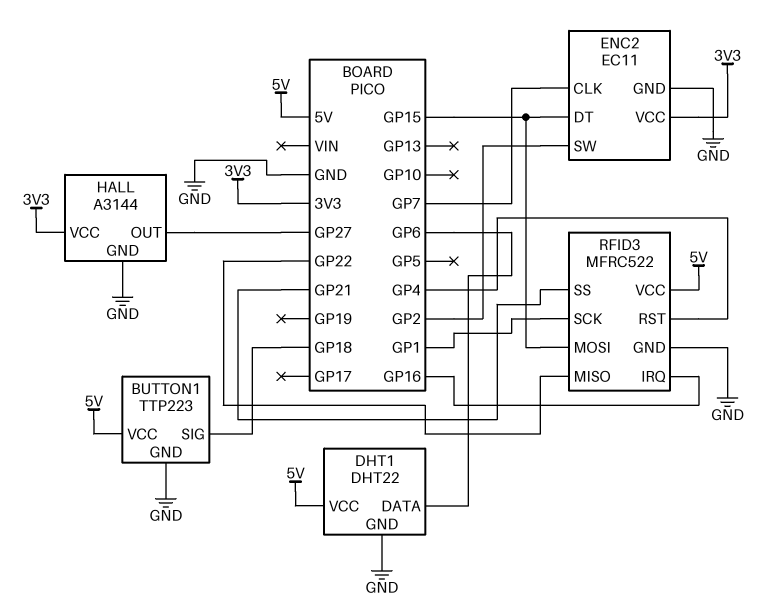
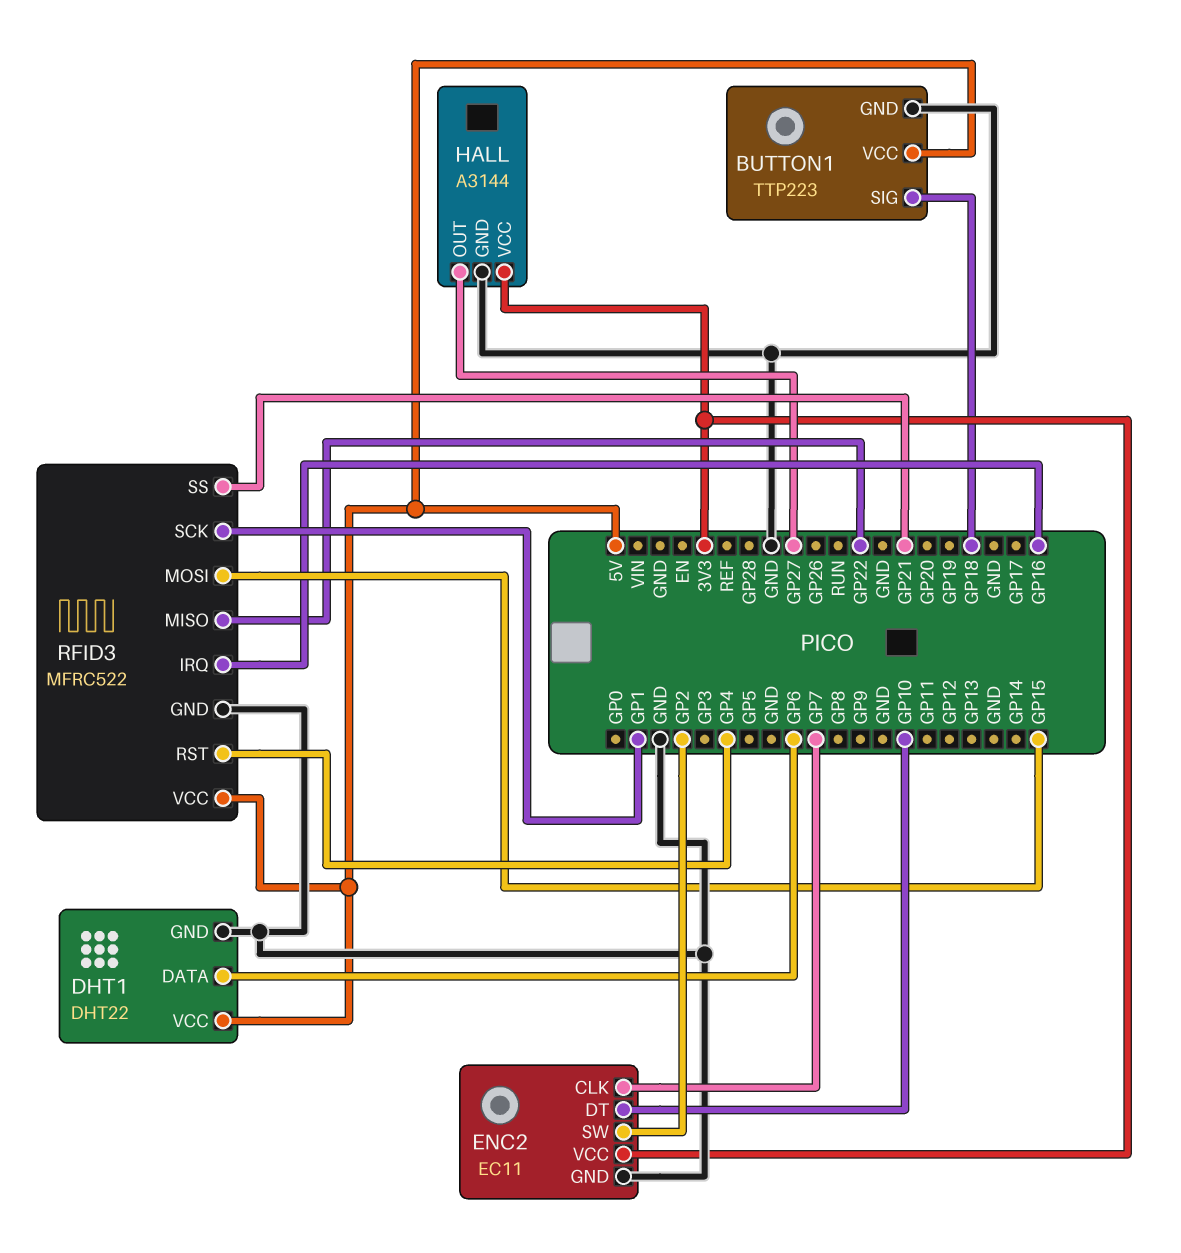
ENC2 pin DT: GP15 -> GP10

